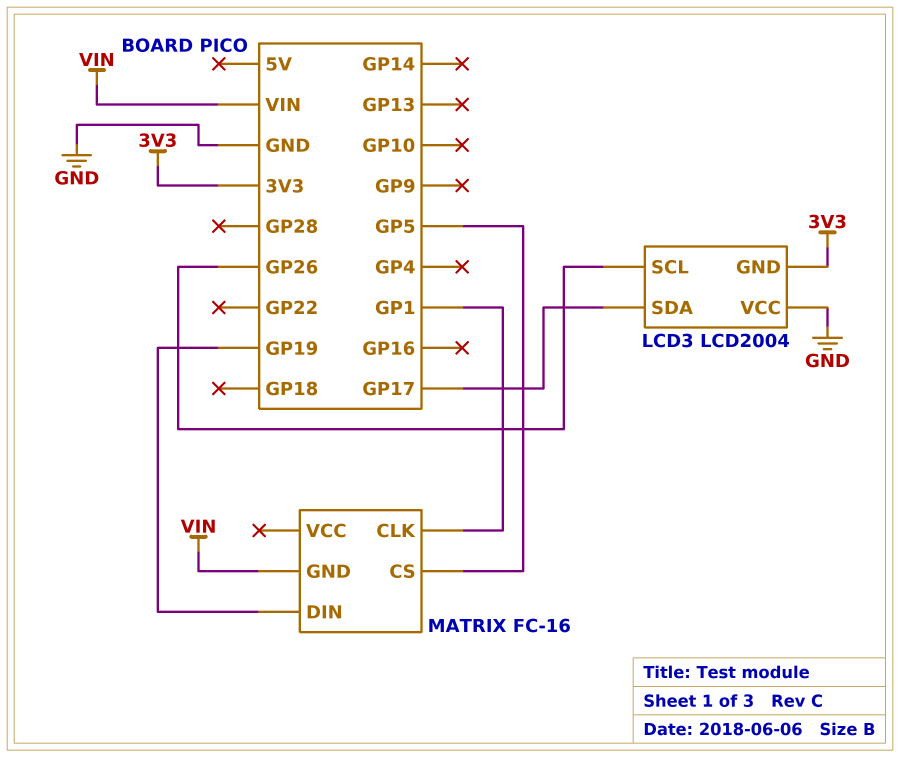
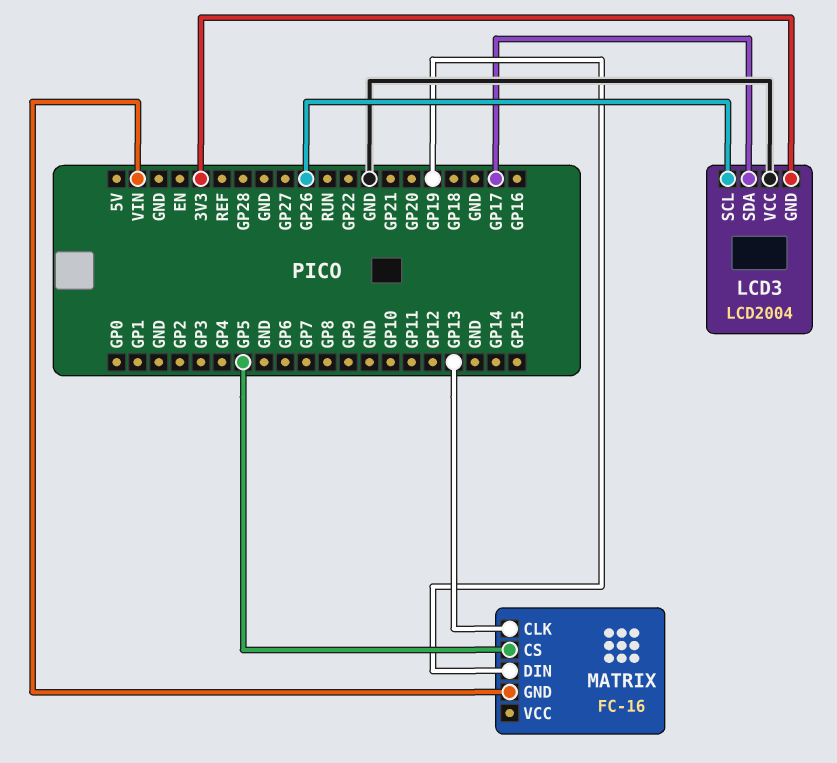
MATRIX pin CLK: GP1 -> GP13

